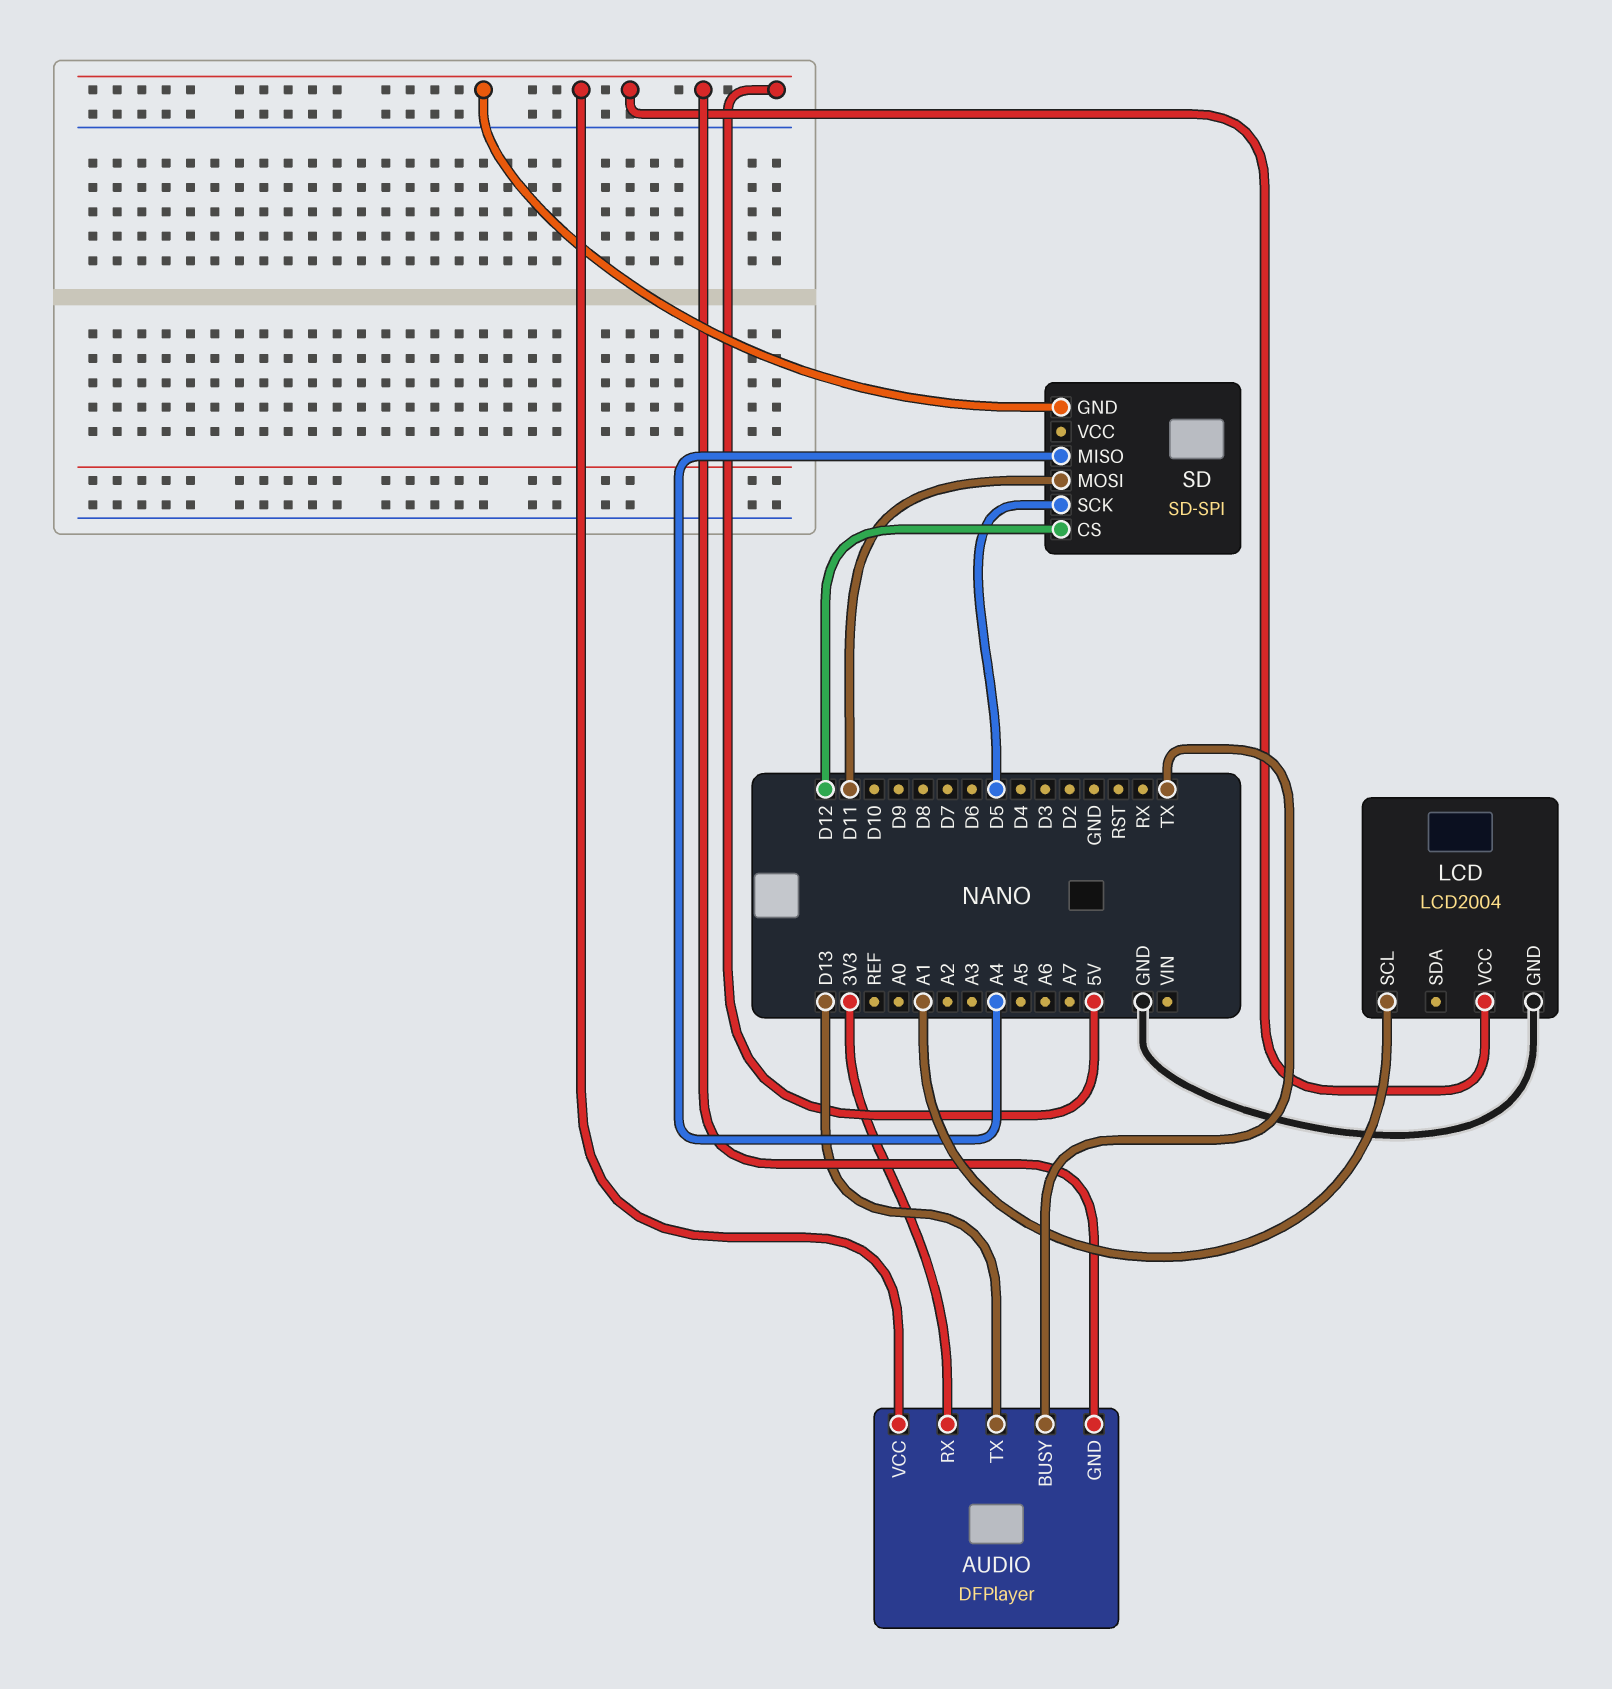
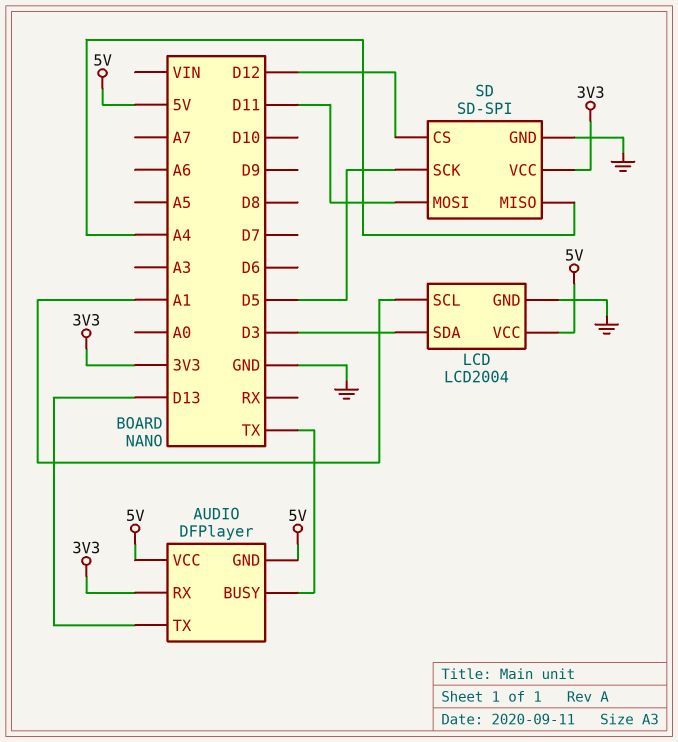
LCD pin SDA: none -> D3
SD pin GND: 5V -> GND
SD pin VCC: none -> 3V3

